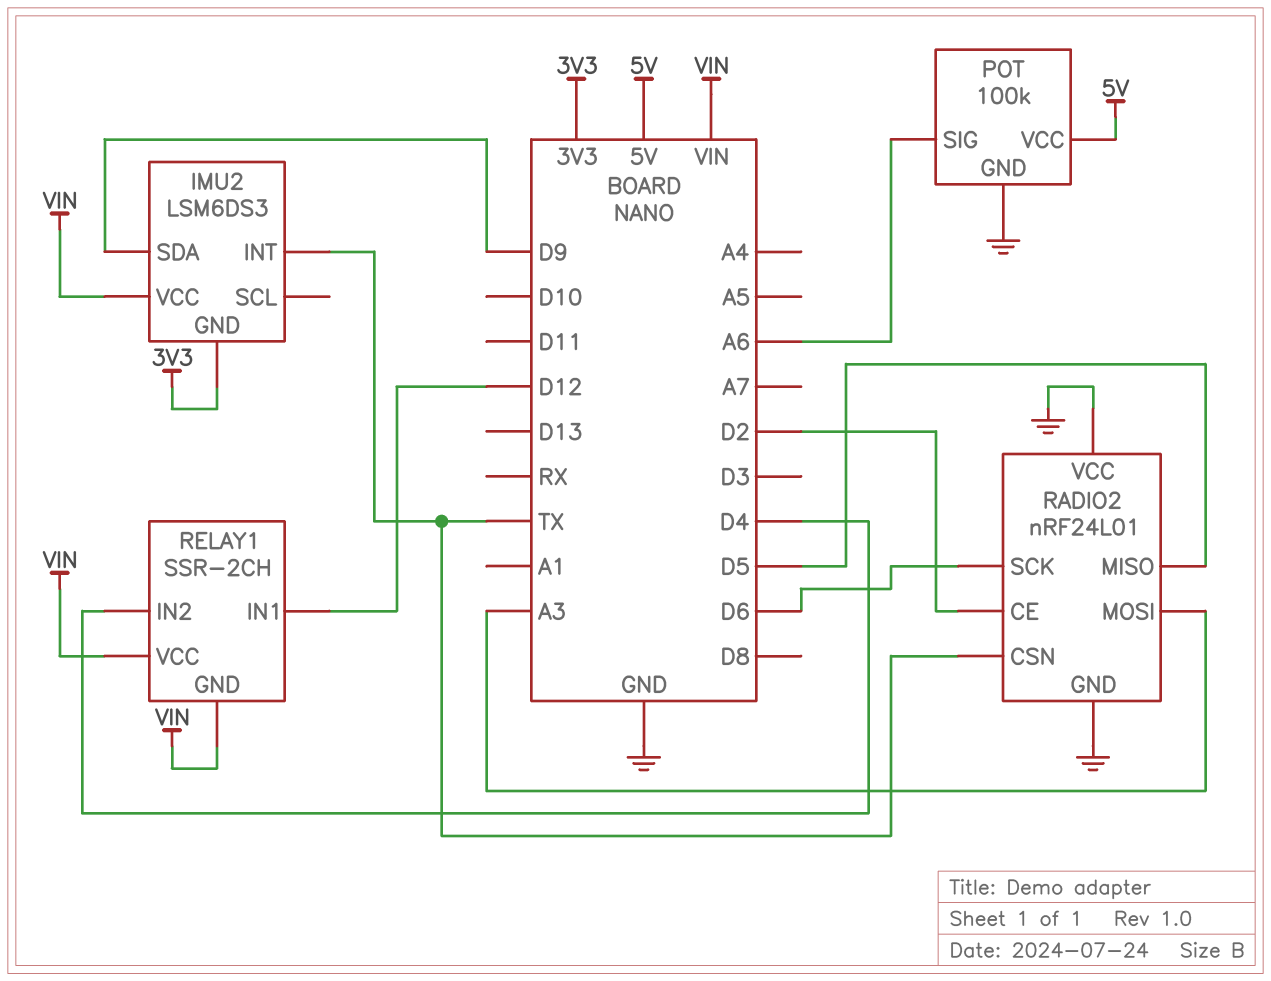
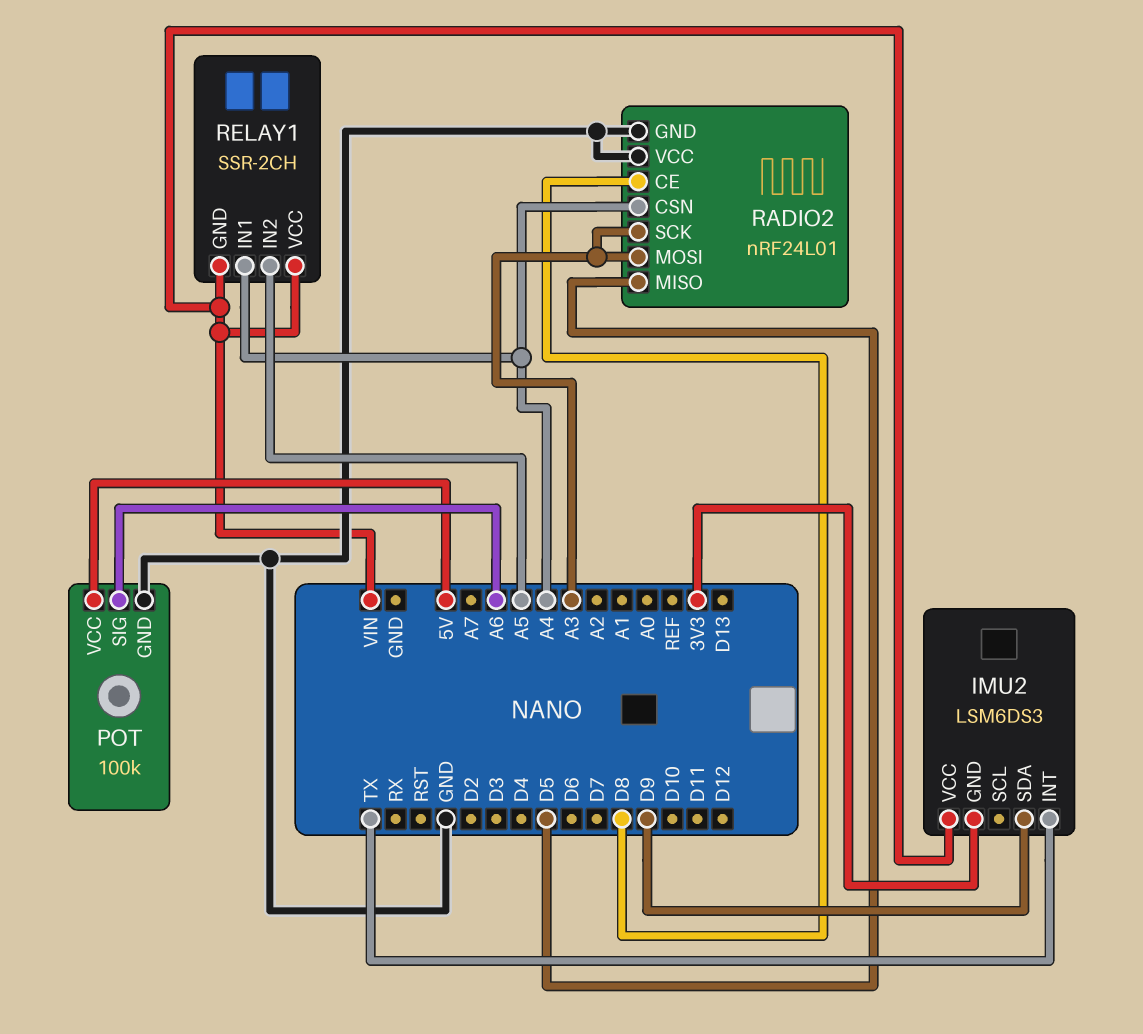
RADIO2 pin CE: D2 -> D8
RADIO2 pin CSN: TX -> A4
RADIO2 pin SCK: D6 -> A3
RELAY1 pin IN1: D12 -> A4
RELAY1 pin IN2: D4 -> A5

